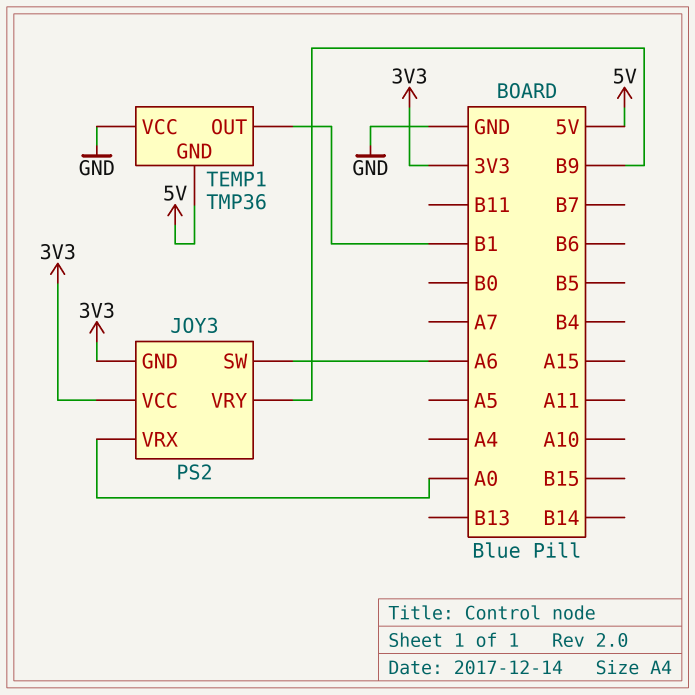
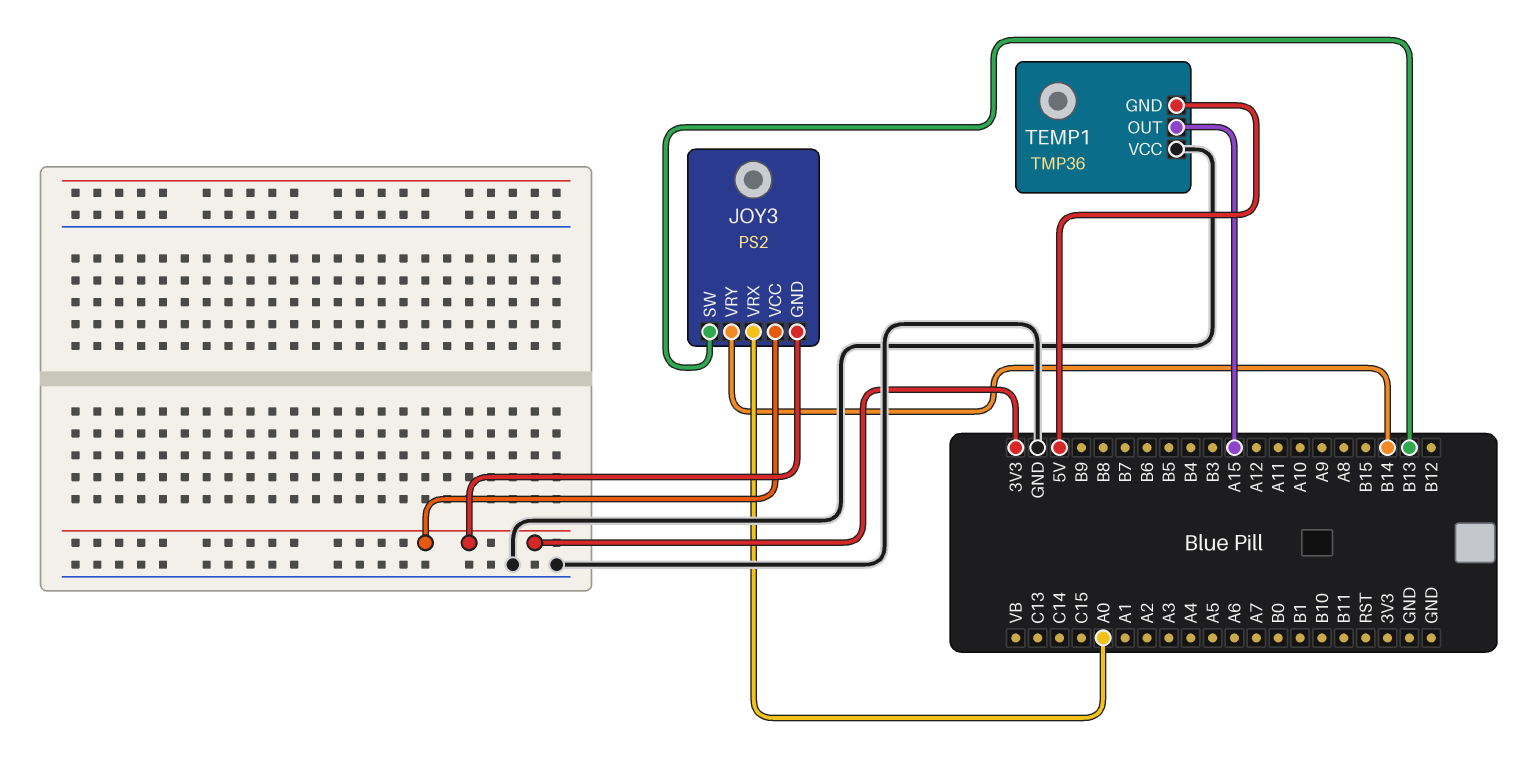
JOY3 pin SW: A6 -> B13
JOY3 pin VRY: B9 -> B14
TEMP1 pin OUT: B1 -> A15

